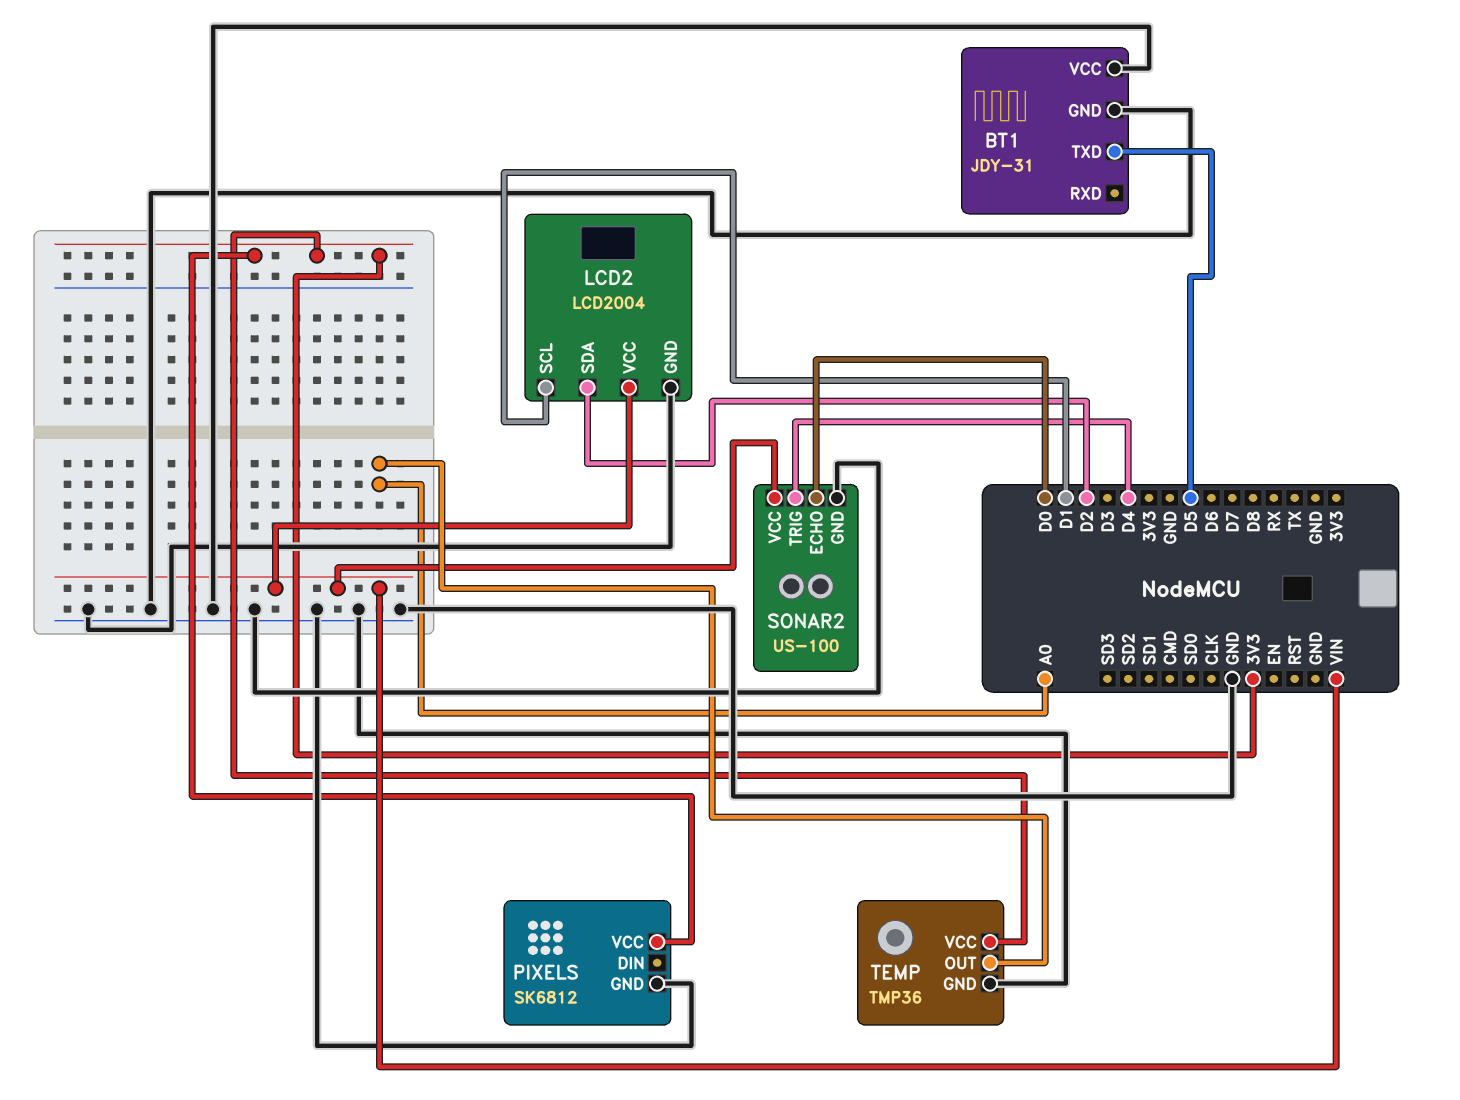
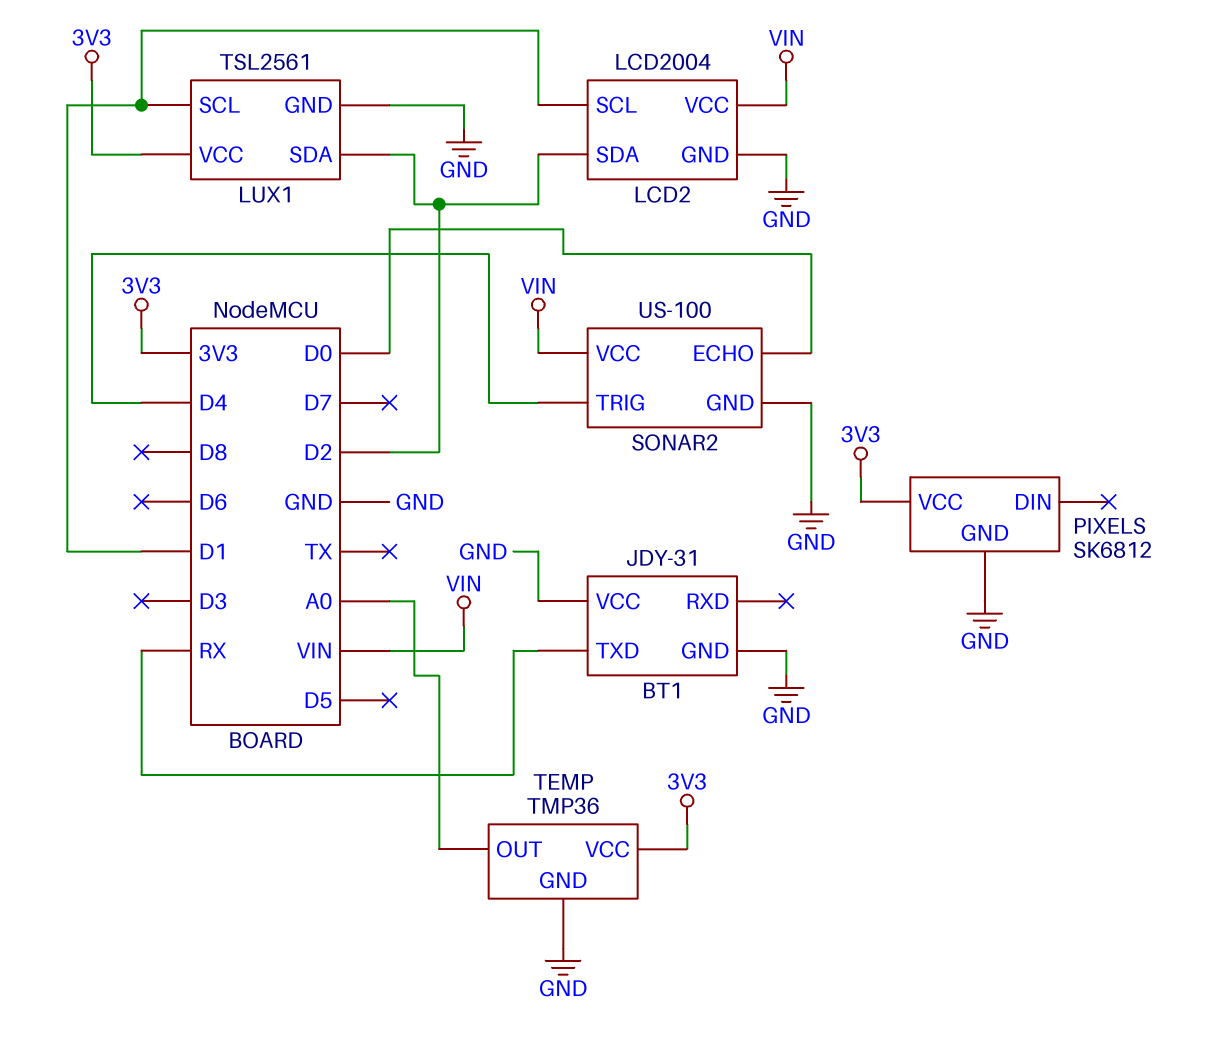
BT1 pin TXD: D5 -> RX
LUX1: none -> TSL2561
LUX1 pin GND: none -> GND
LUX1 pin SCL: none -> D1
LUX1 pin SDA: none -> D2
LUX1 pin VCC: none -> 3V3

